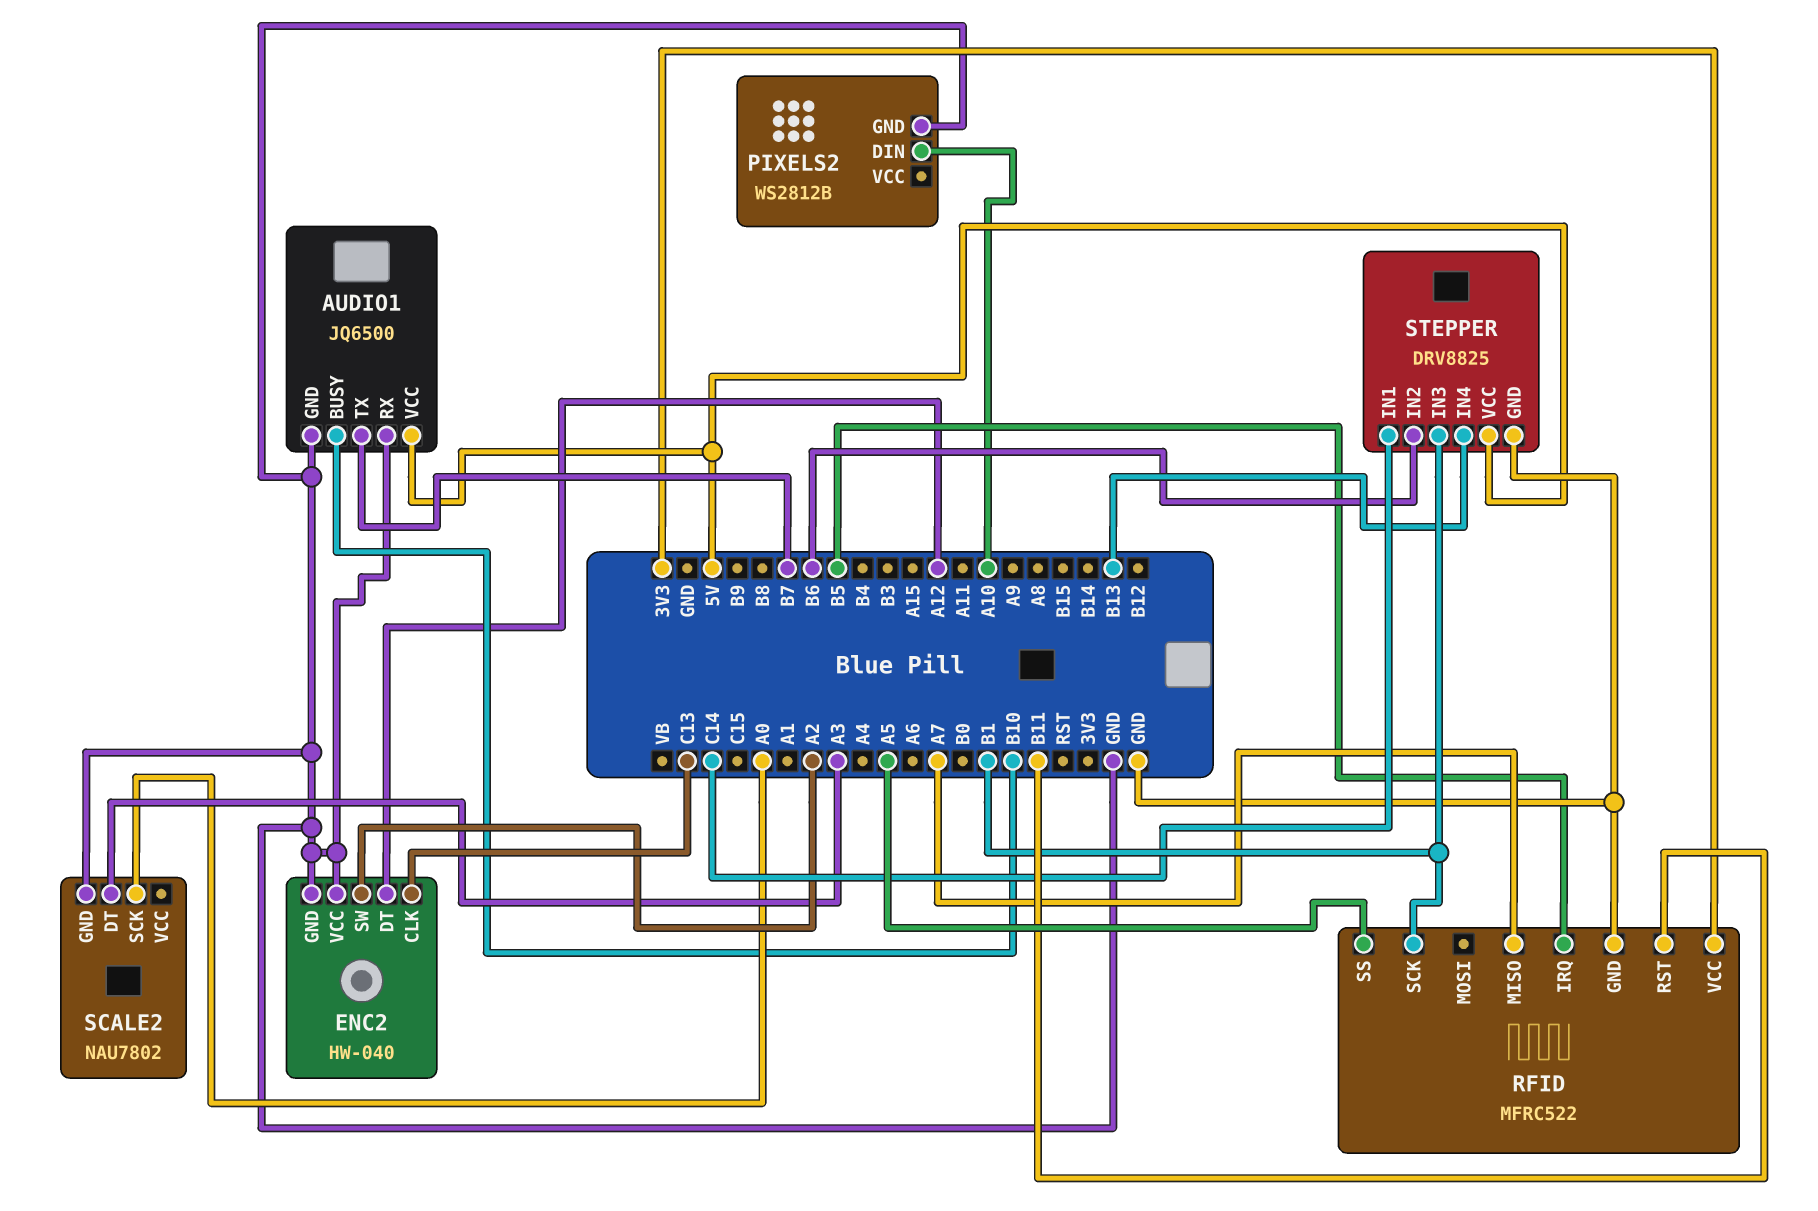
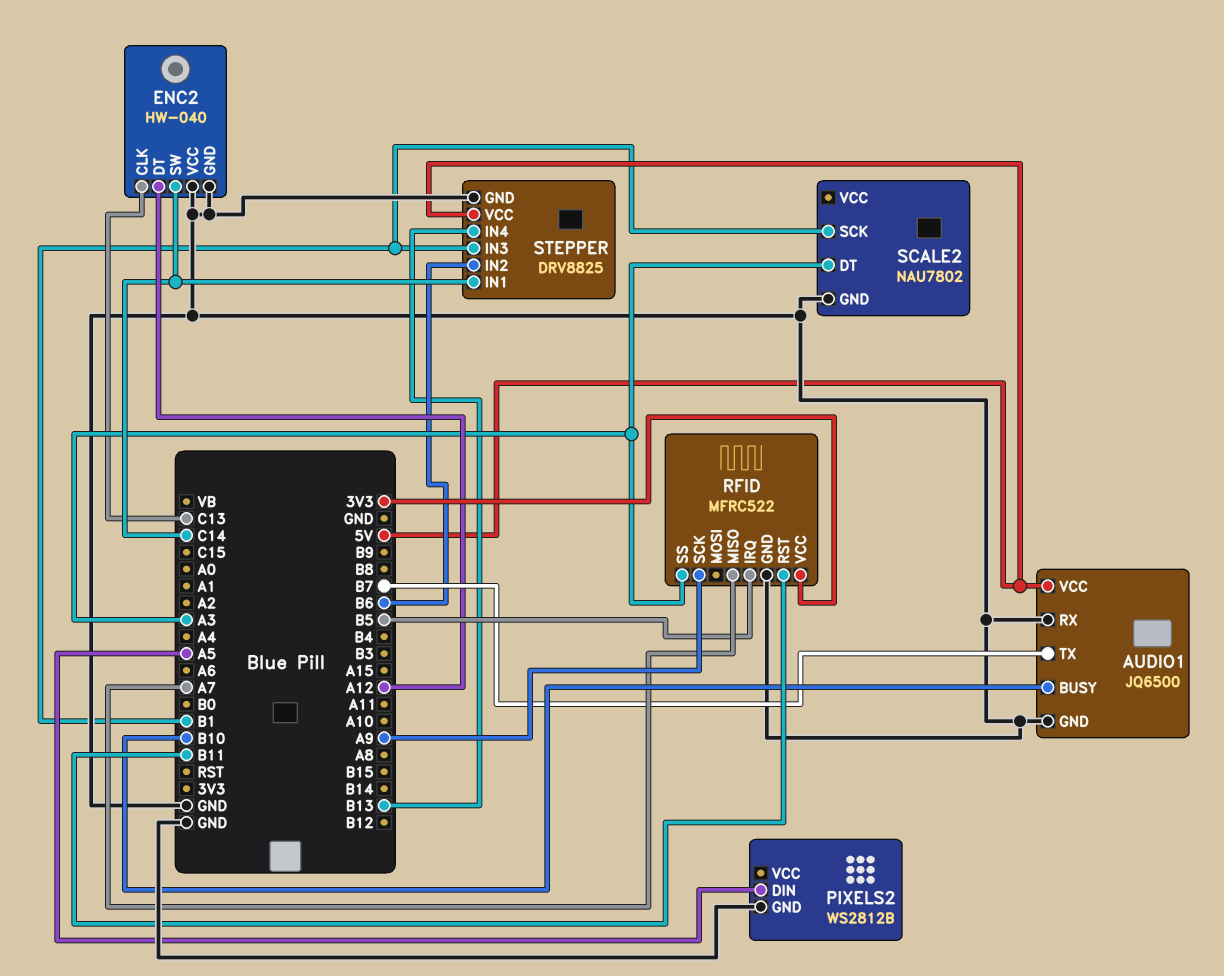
ENC2 pin SW: A2 -> C14
PIXELS2 pin DIN: A10 -> A5
RFID pin SCK: B1 -> A9
RFID pin SS: A5 -> A3
SCALE2 pin SCK: A0 -> B1

